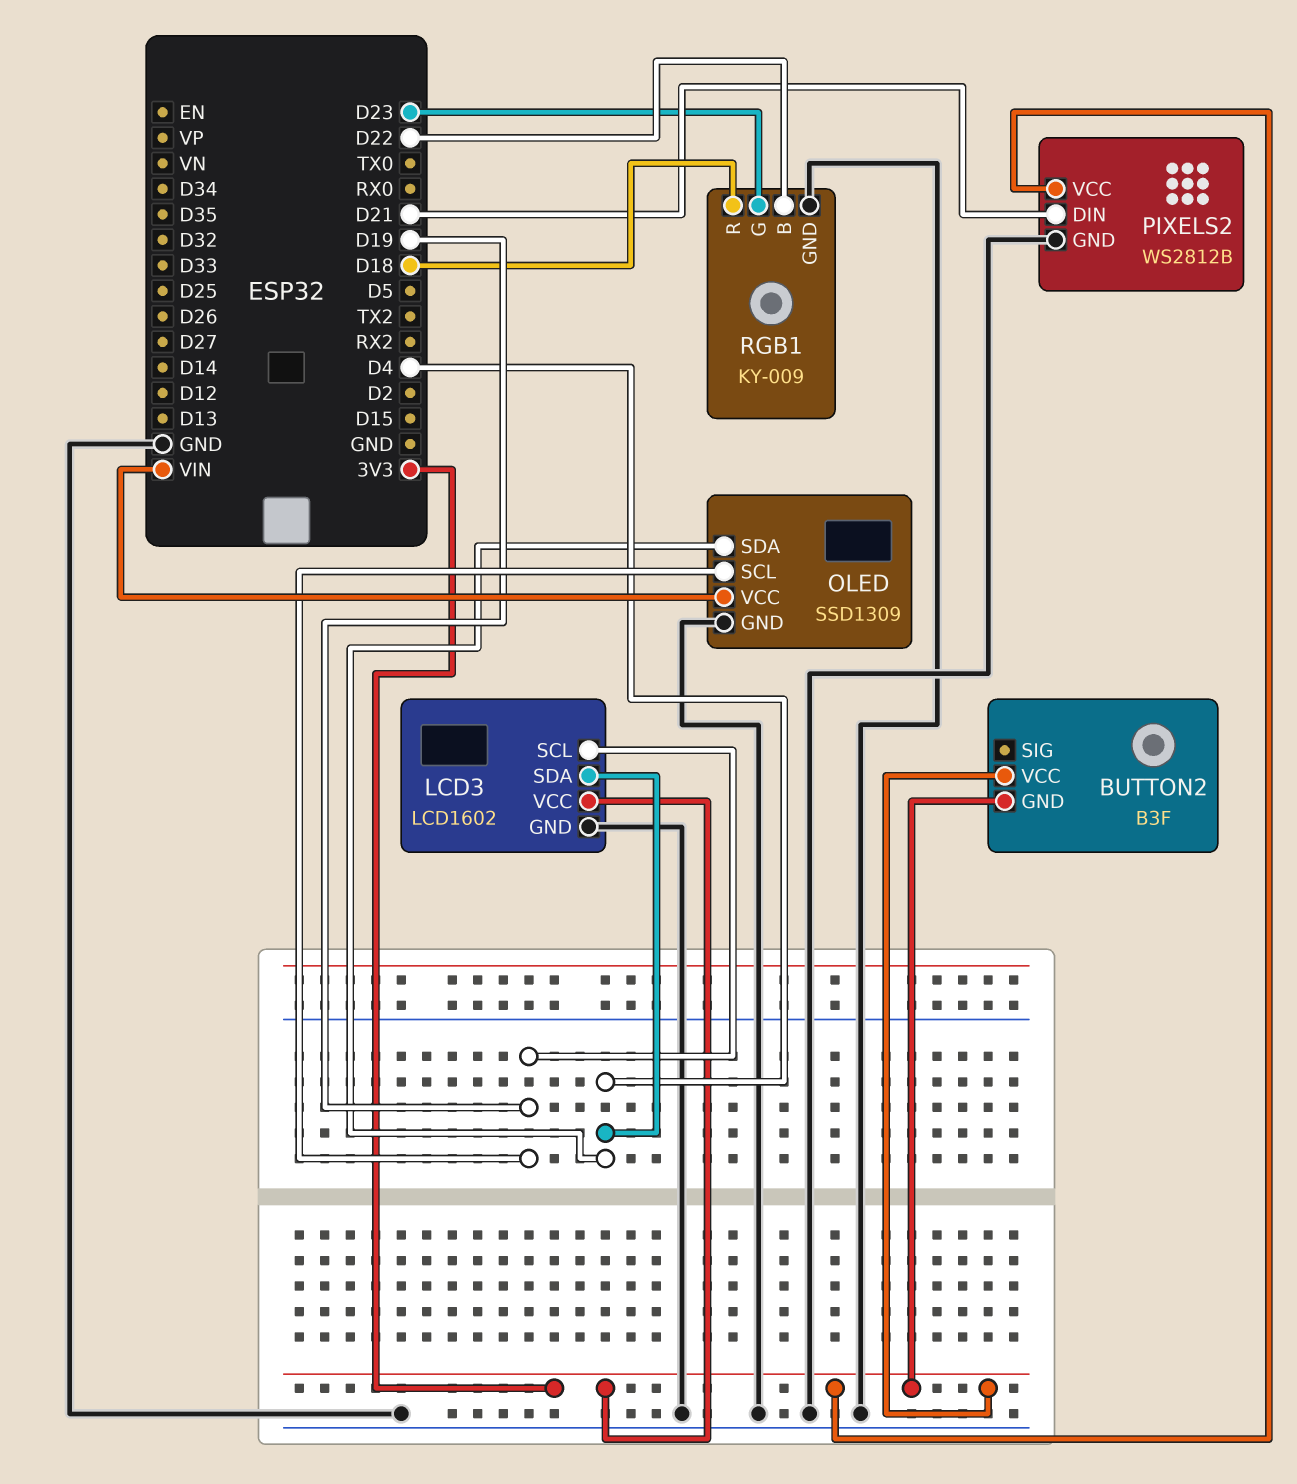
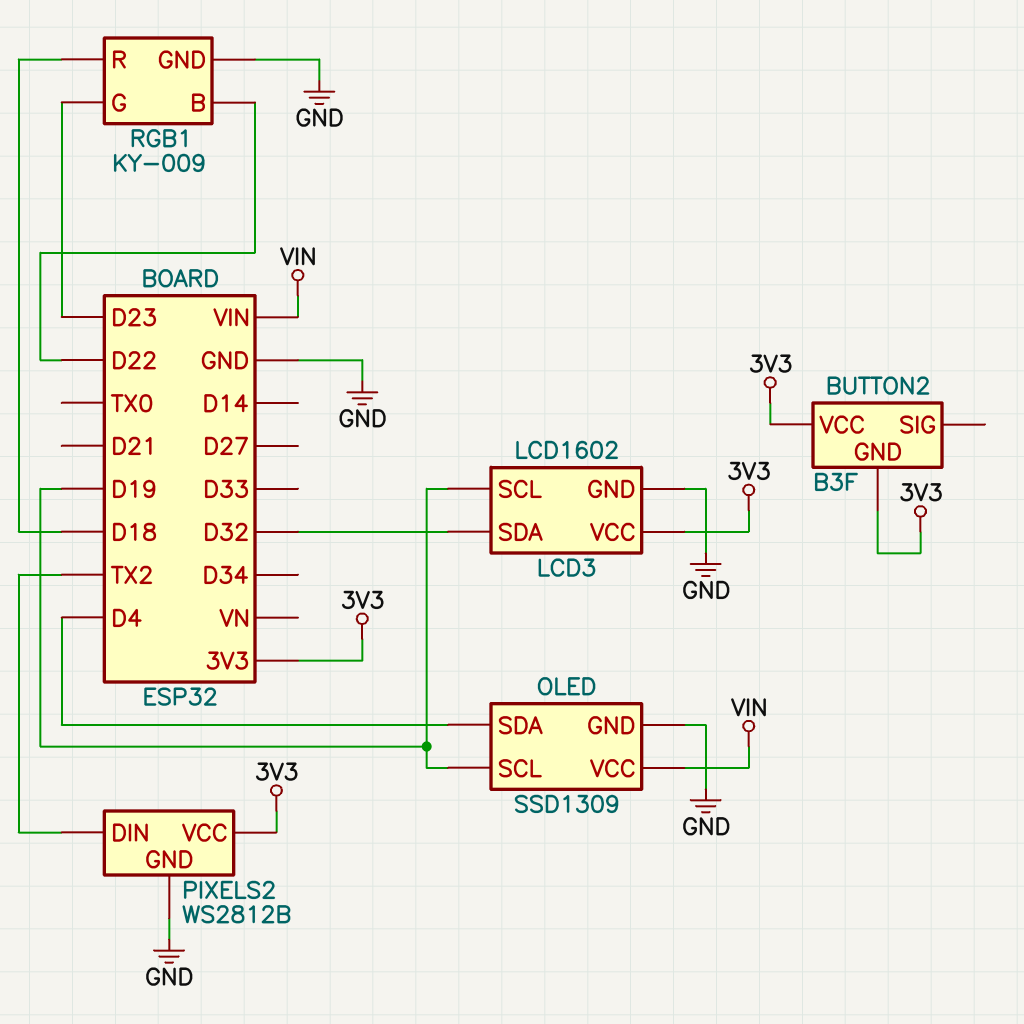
LCD3 pin SDA: D4 -> D32
PIXELS2 pin DIN: D21 -> TX2

